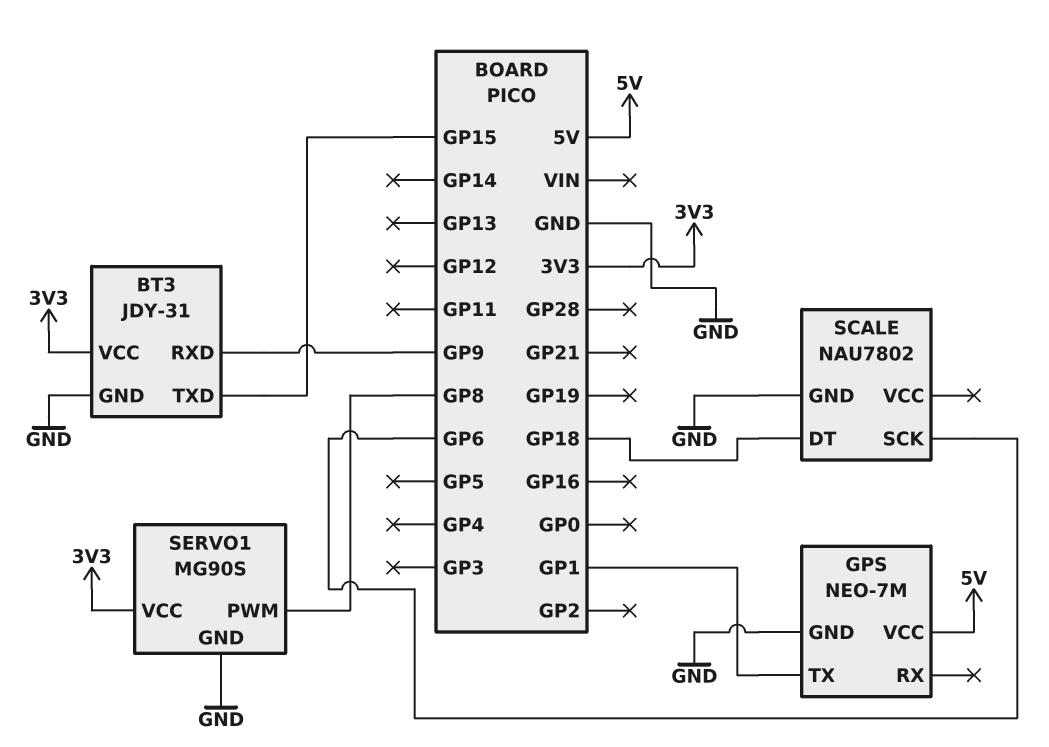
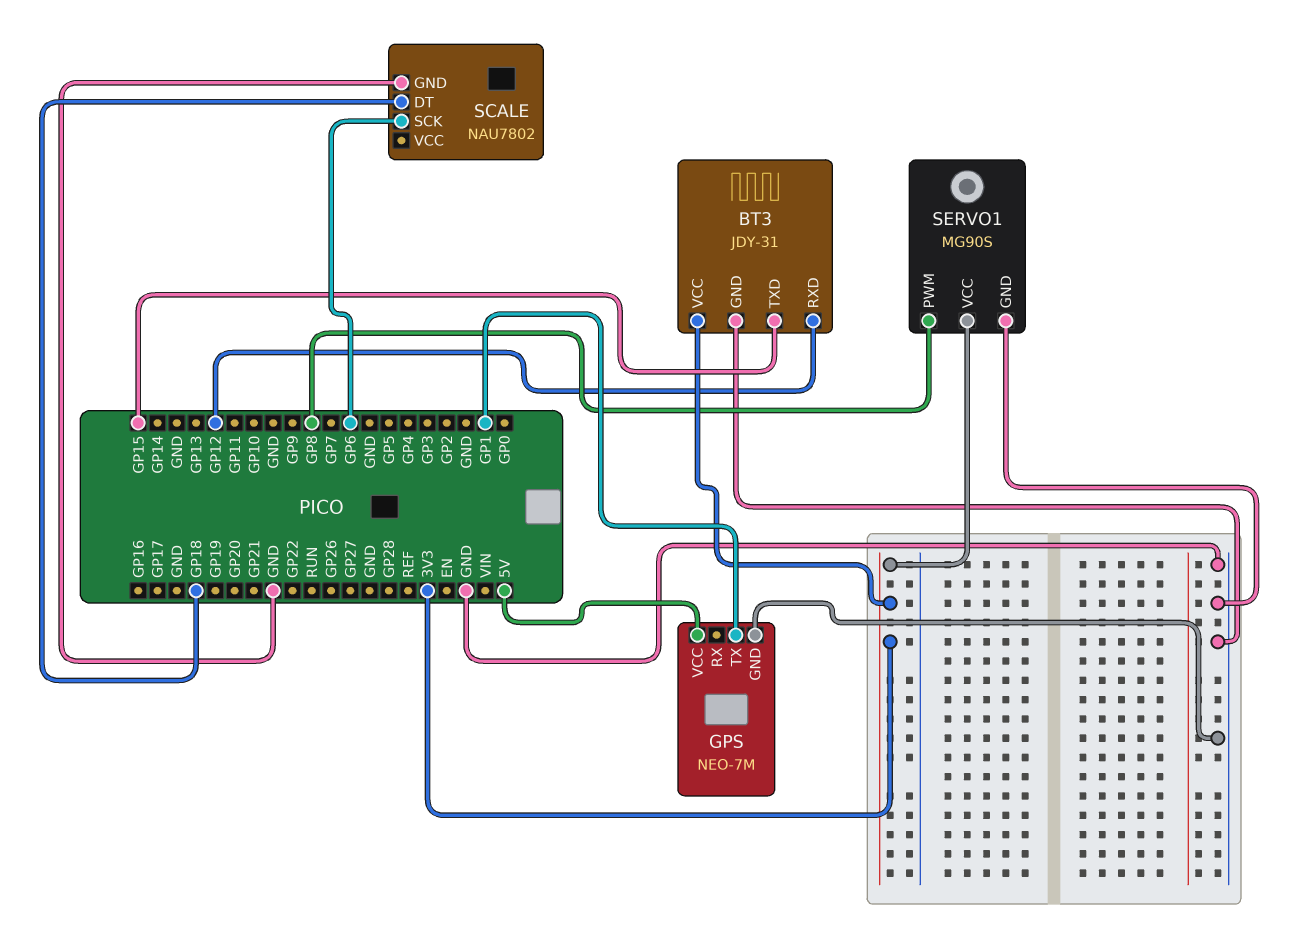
BT3 pin RXD: GP9 -> GP12

